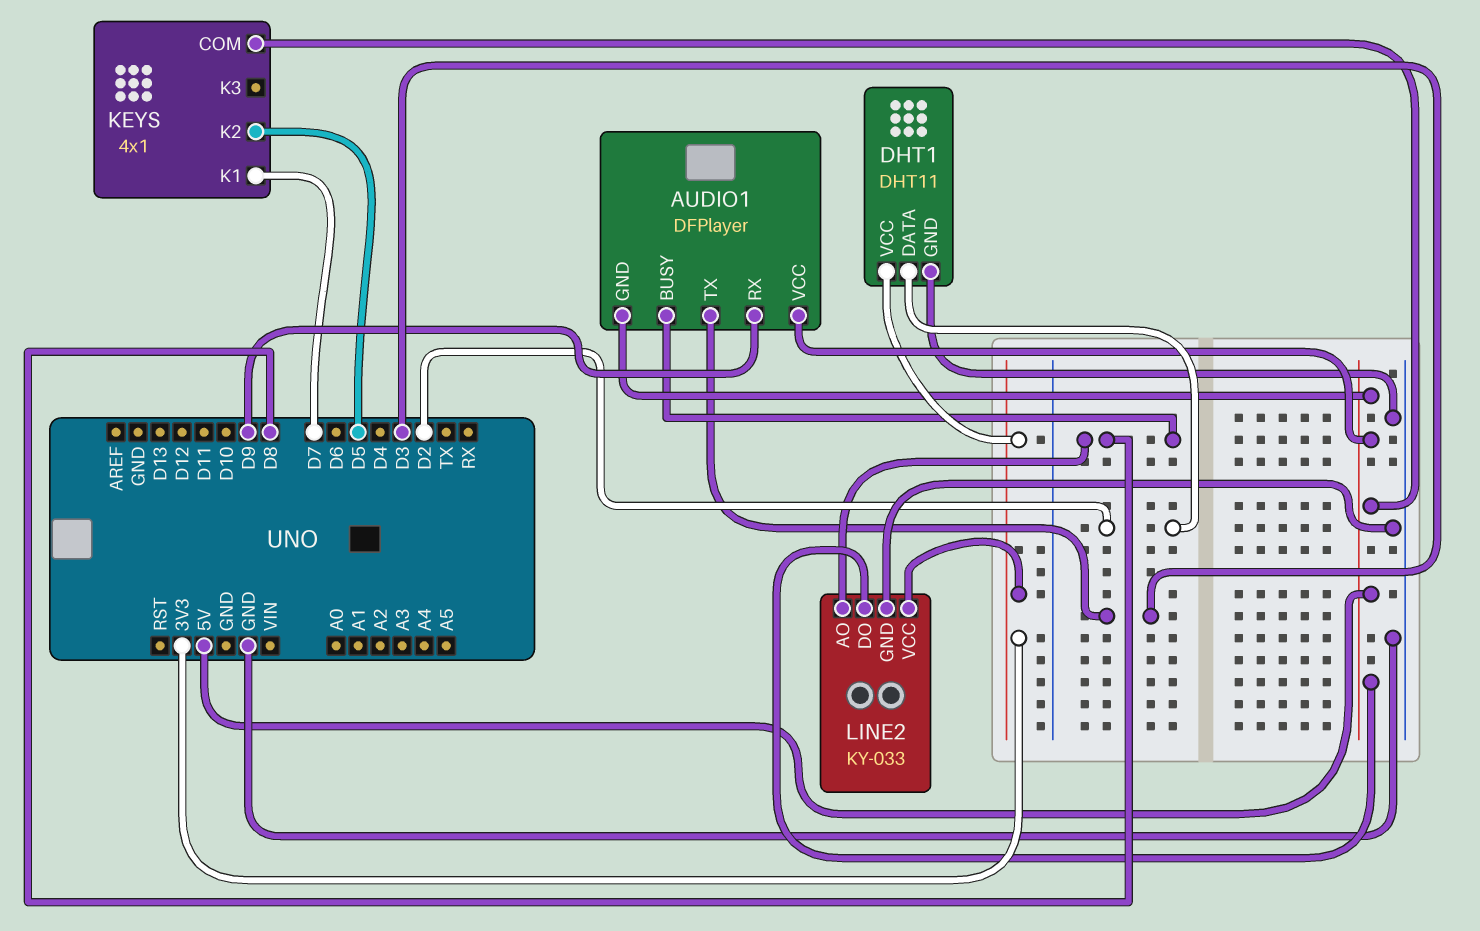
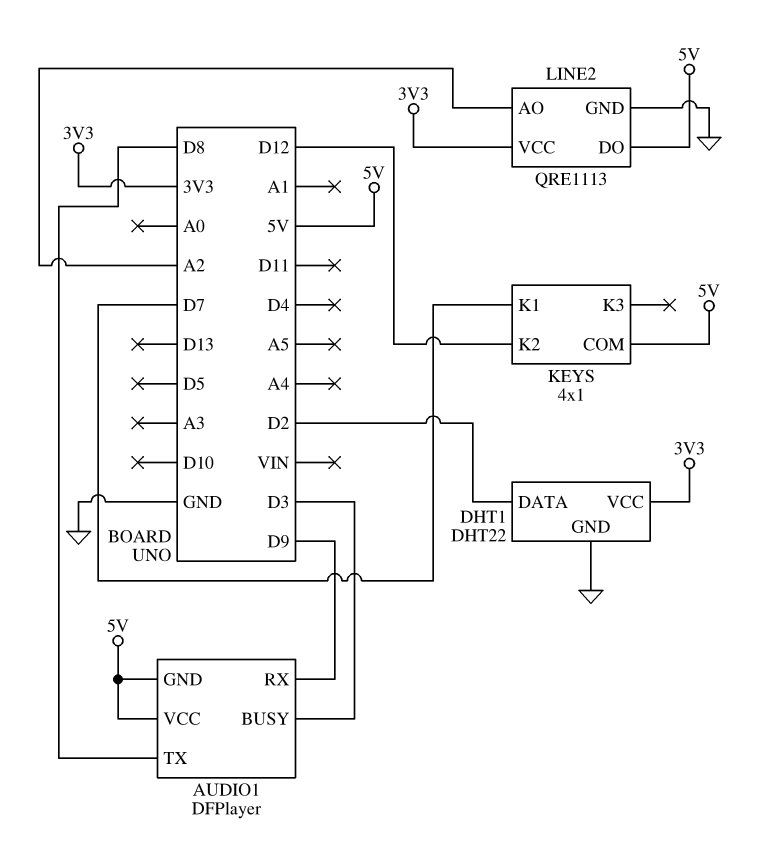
AUDIO1 pin BUSY: D8 -> D3
AUDIO1 pin TX: D3 -> D8
DHT1: DHT11 -> DHT22
KEYS pin K2: D5 -> D12
LINE2: KY-033 -> QRE1113
LINE2 pin AO: D8 -> A2

